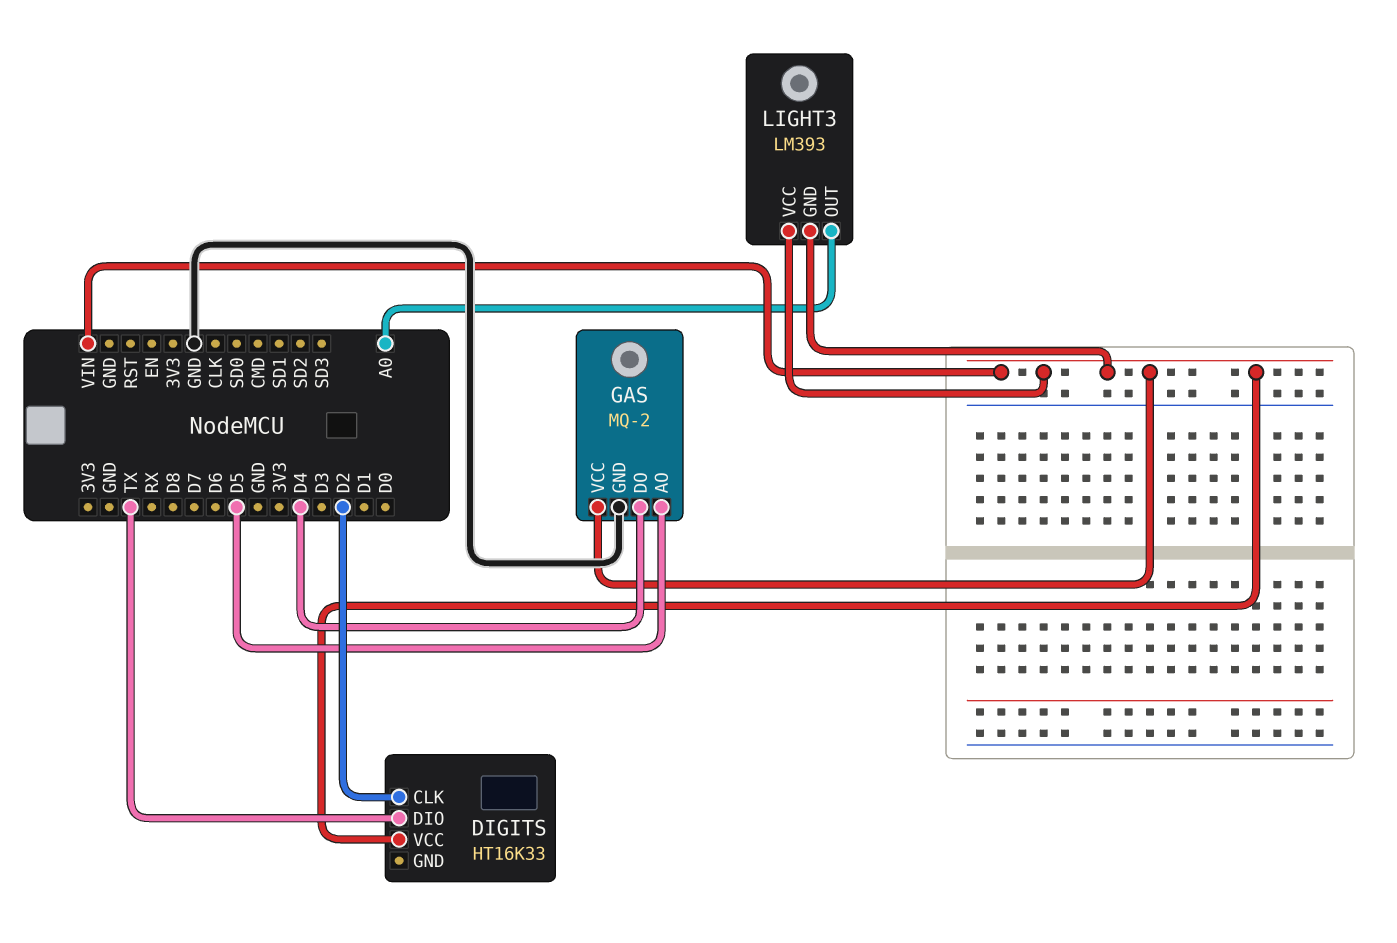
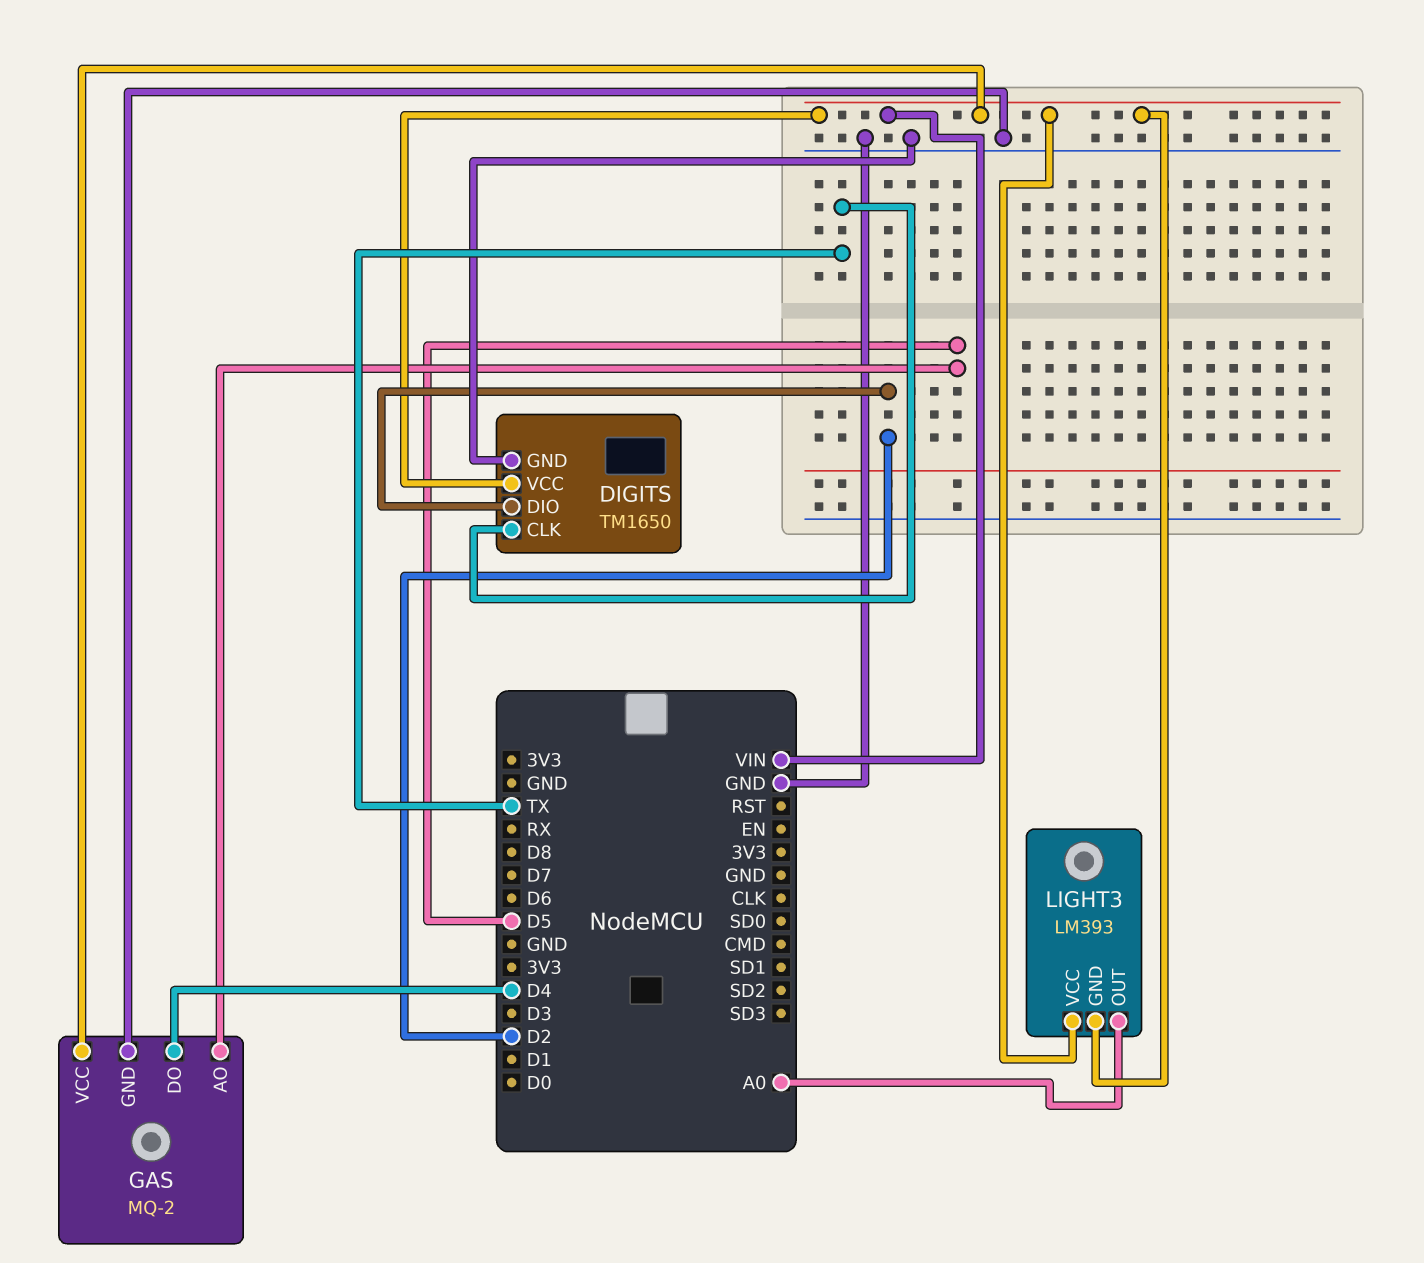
DIGITS: HT16K33 -> TM1650
DIGITS pin CLK: D2 -> TX
DIGITS pin DIO: TX -> D2
DIGITS pin GND: none -> GND

